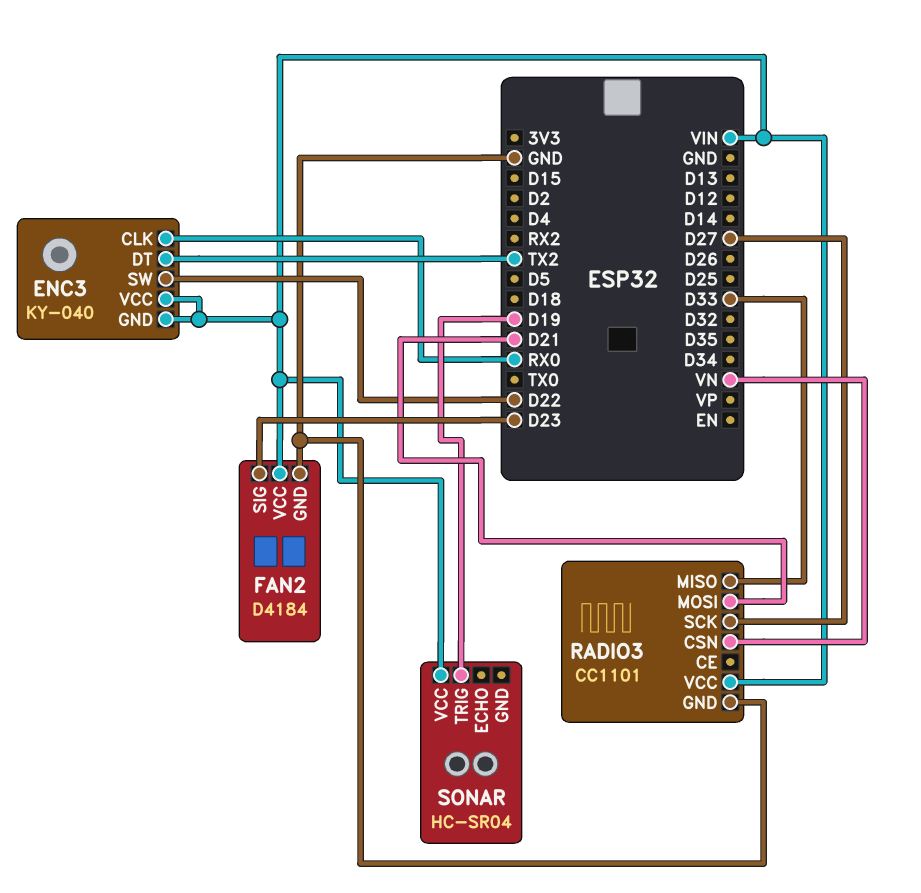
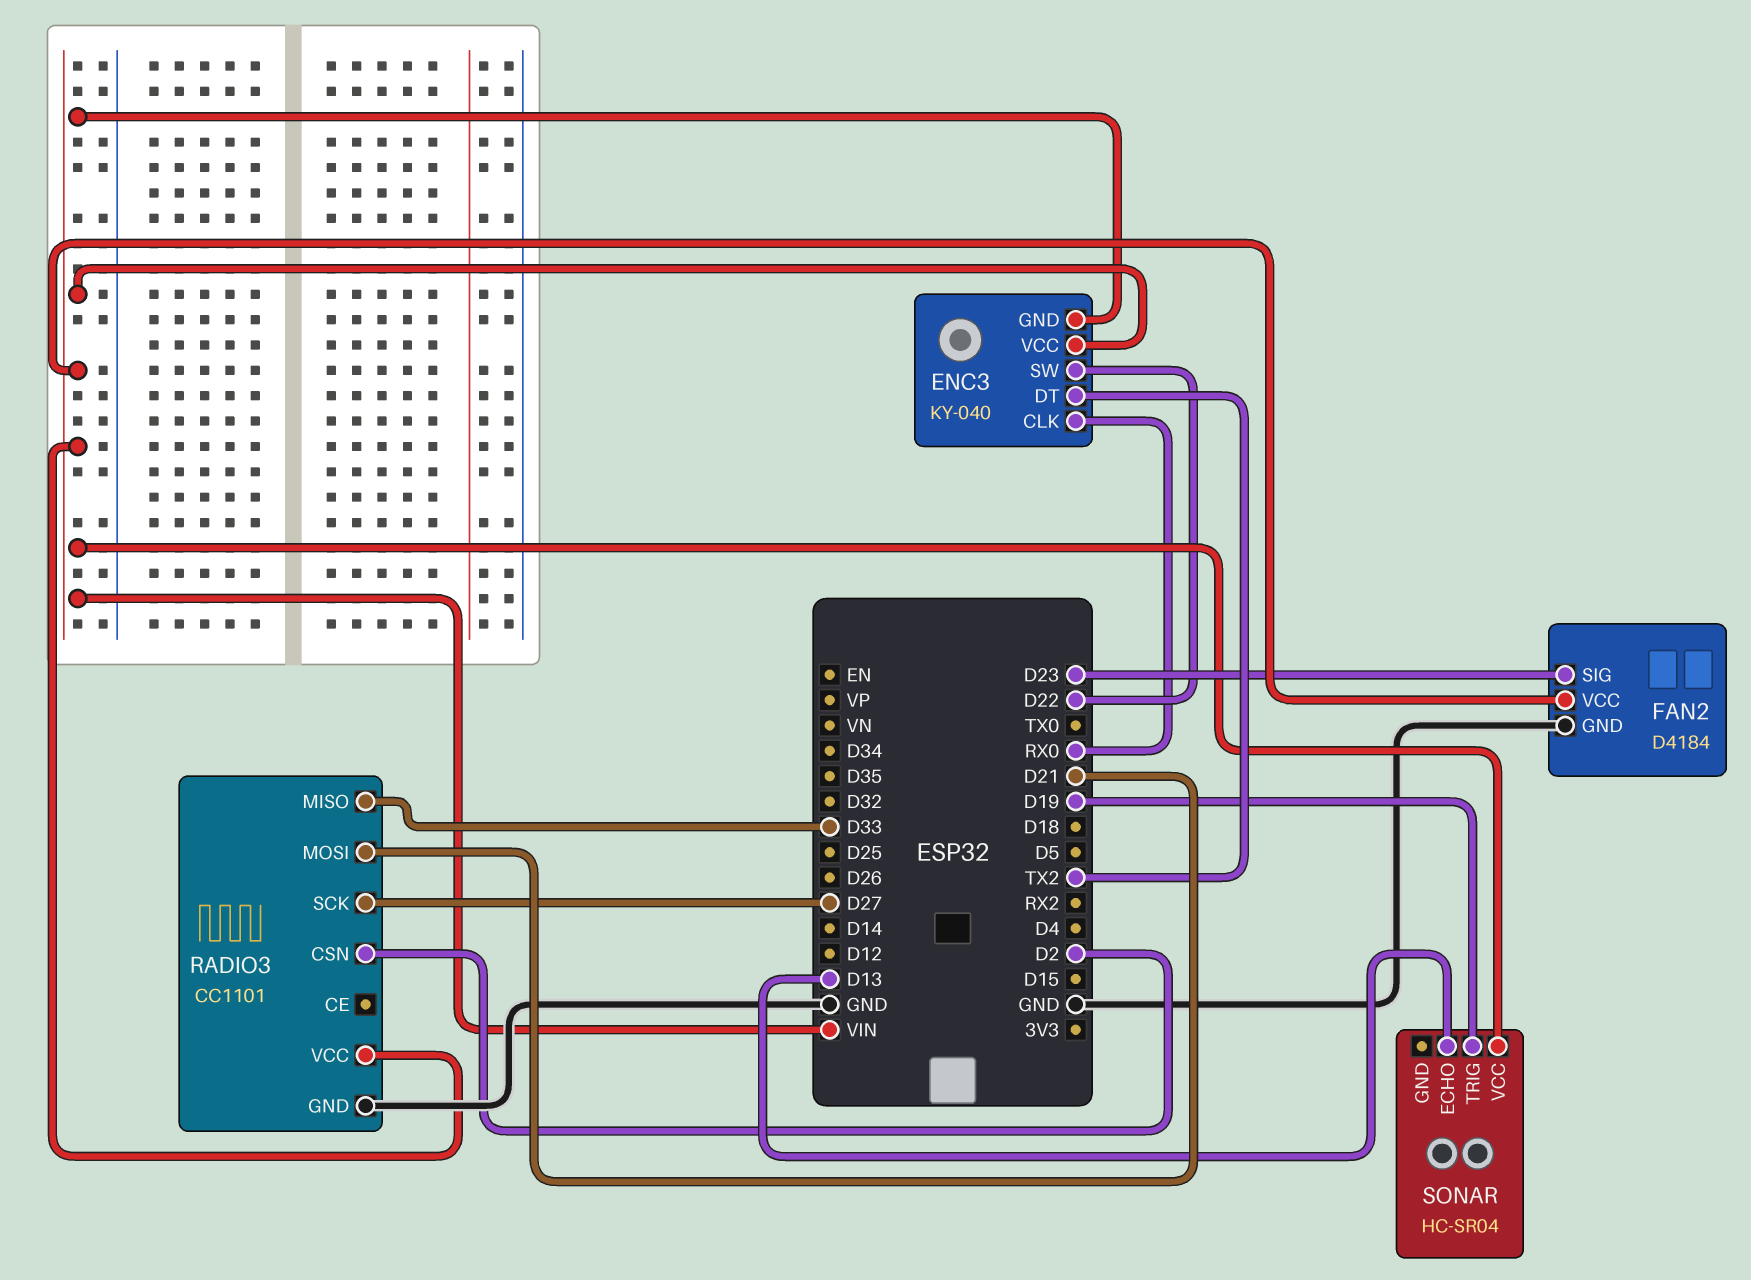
RADIO3 pin CSN: VN -> D2
SONAR pin ECHO: none -> D13

